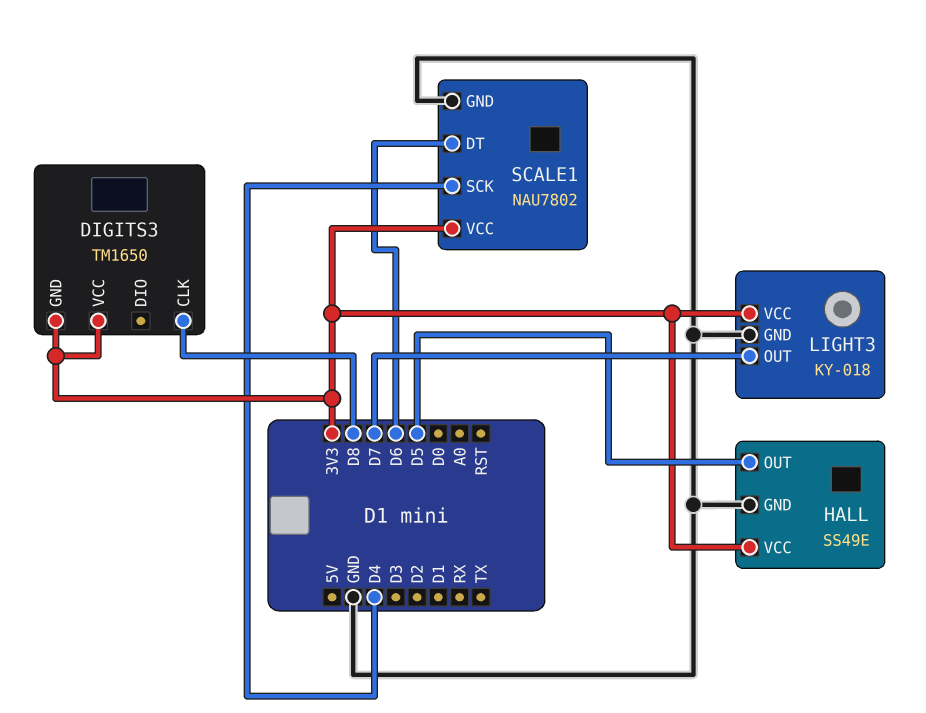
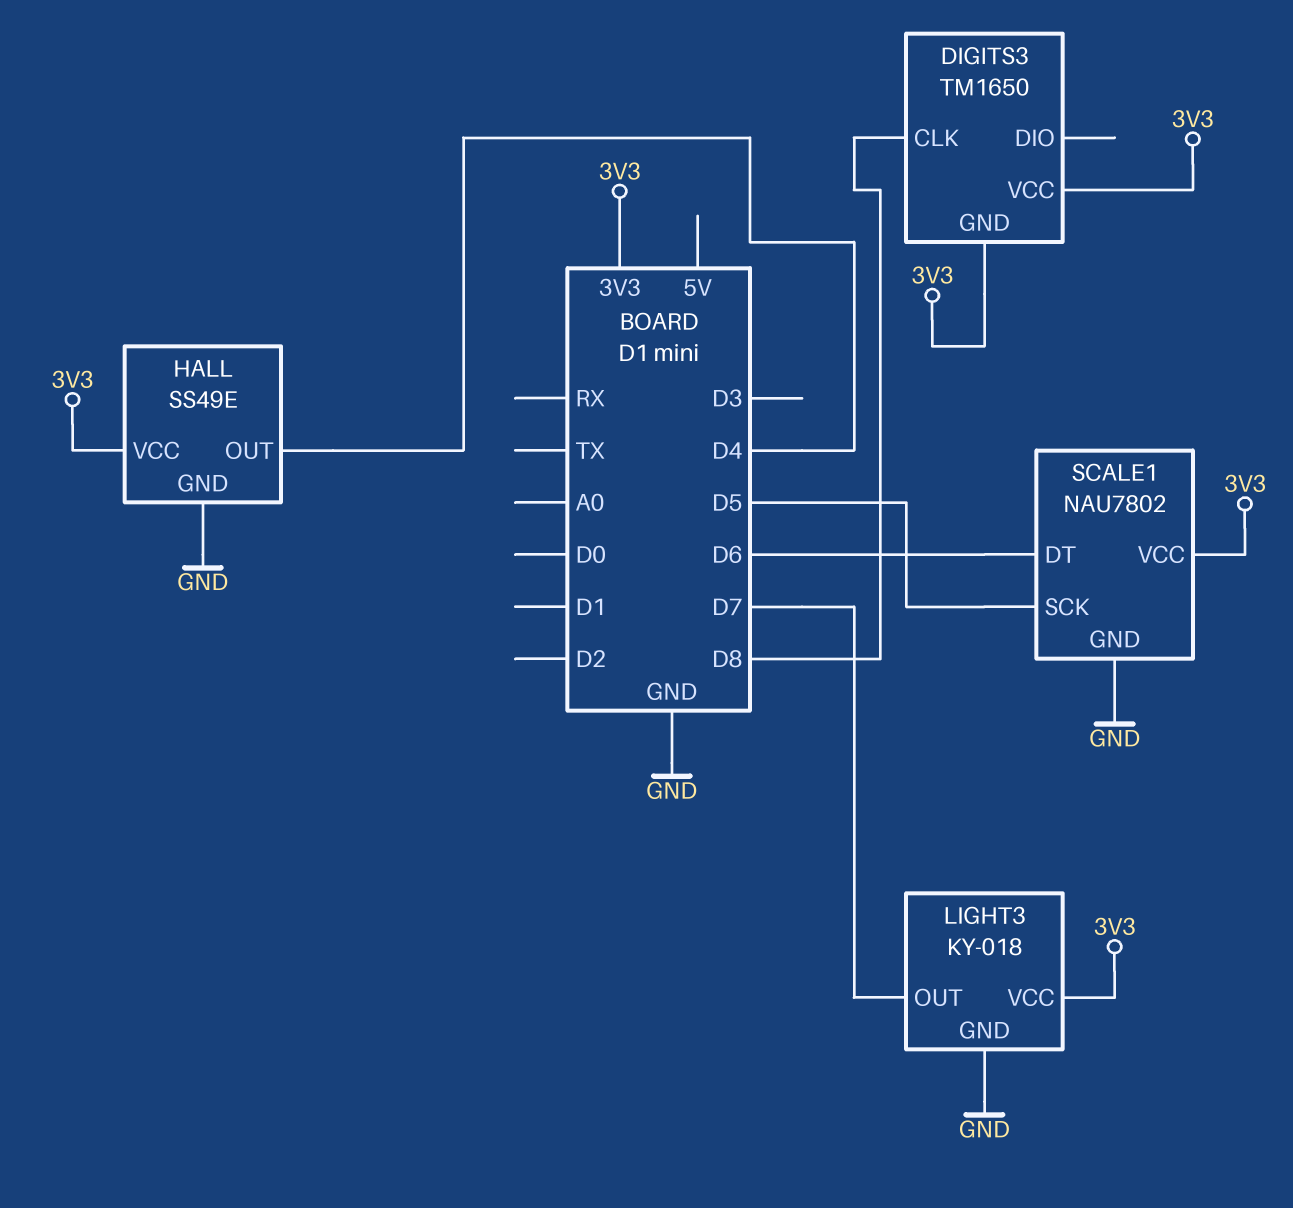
HALL pin OUT: D5 -> D4
SCALE1 pin SCK: D4 -> D5

